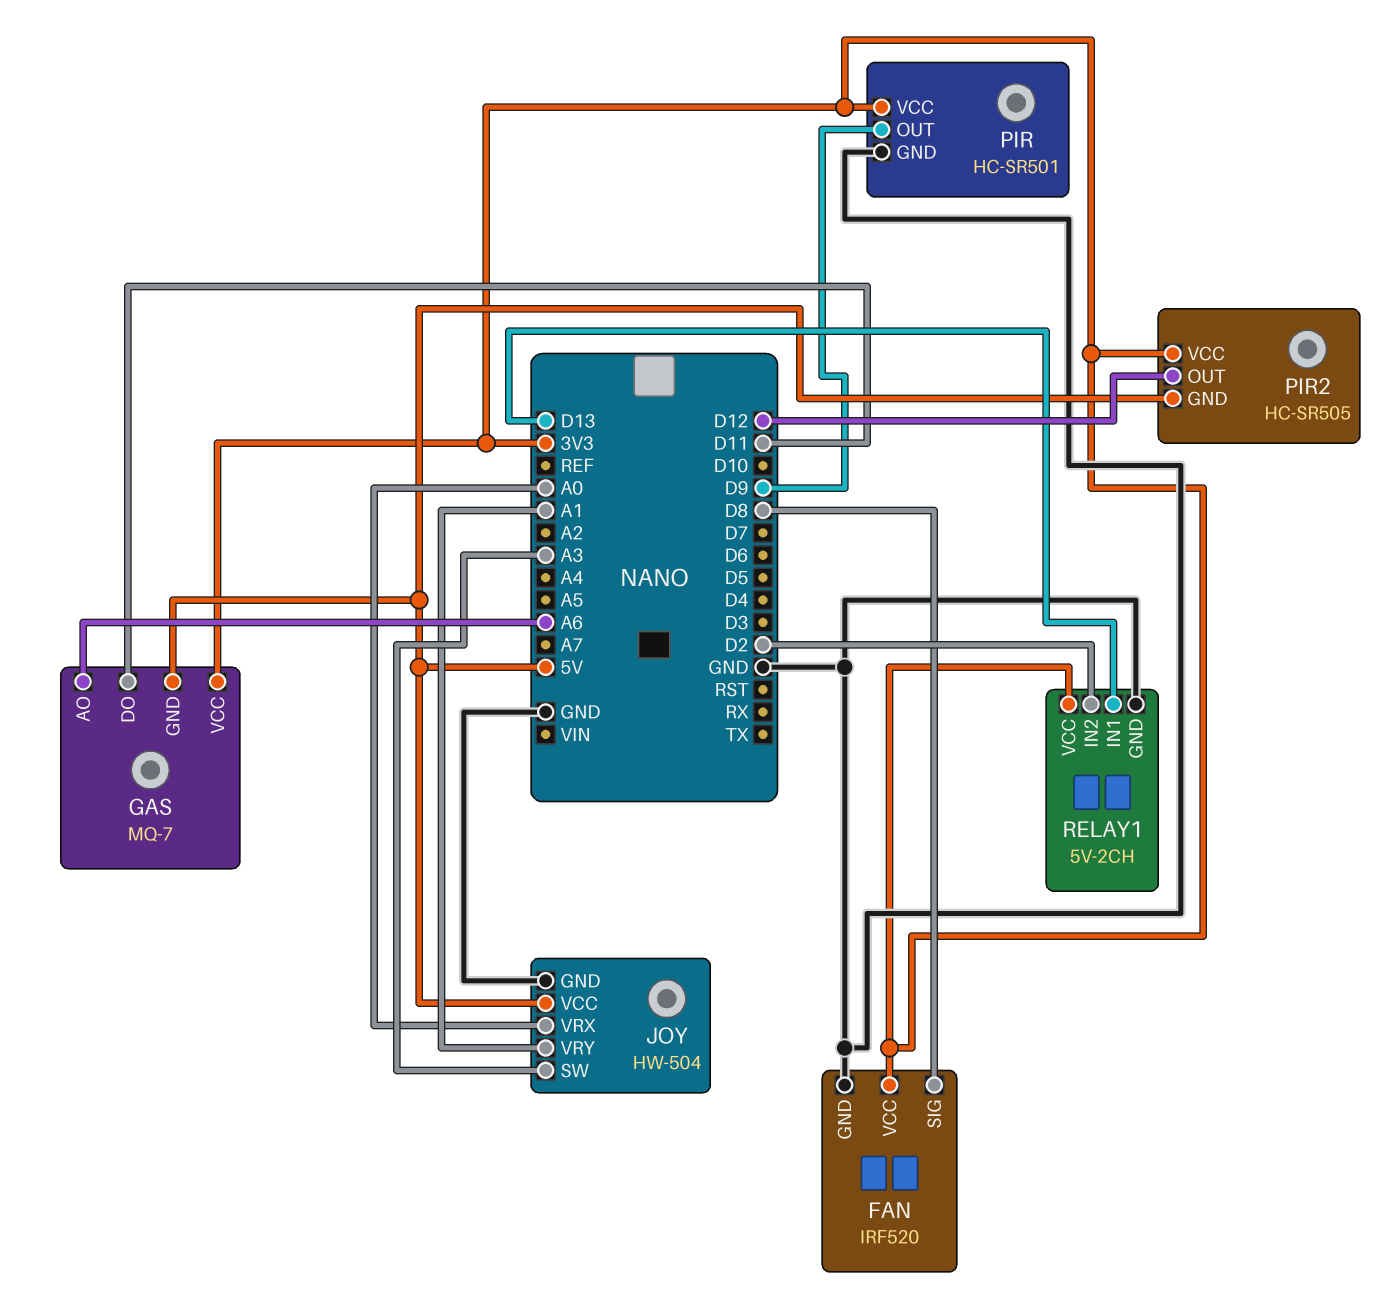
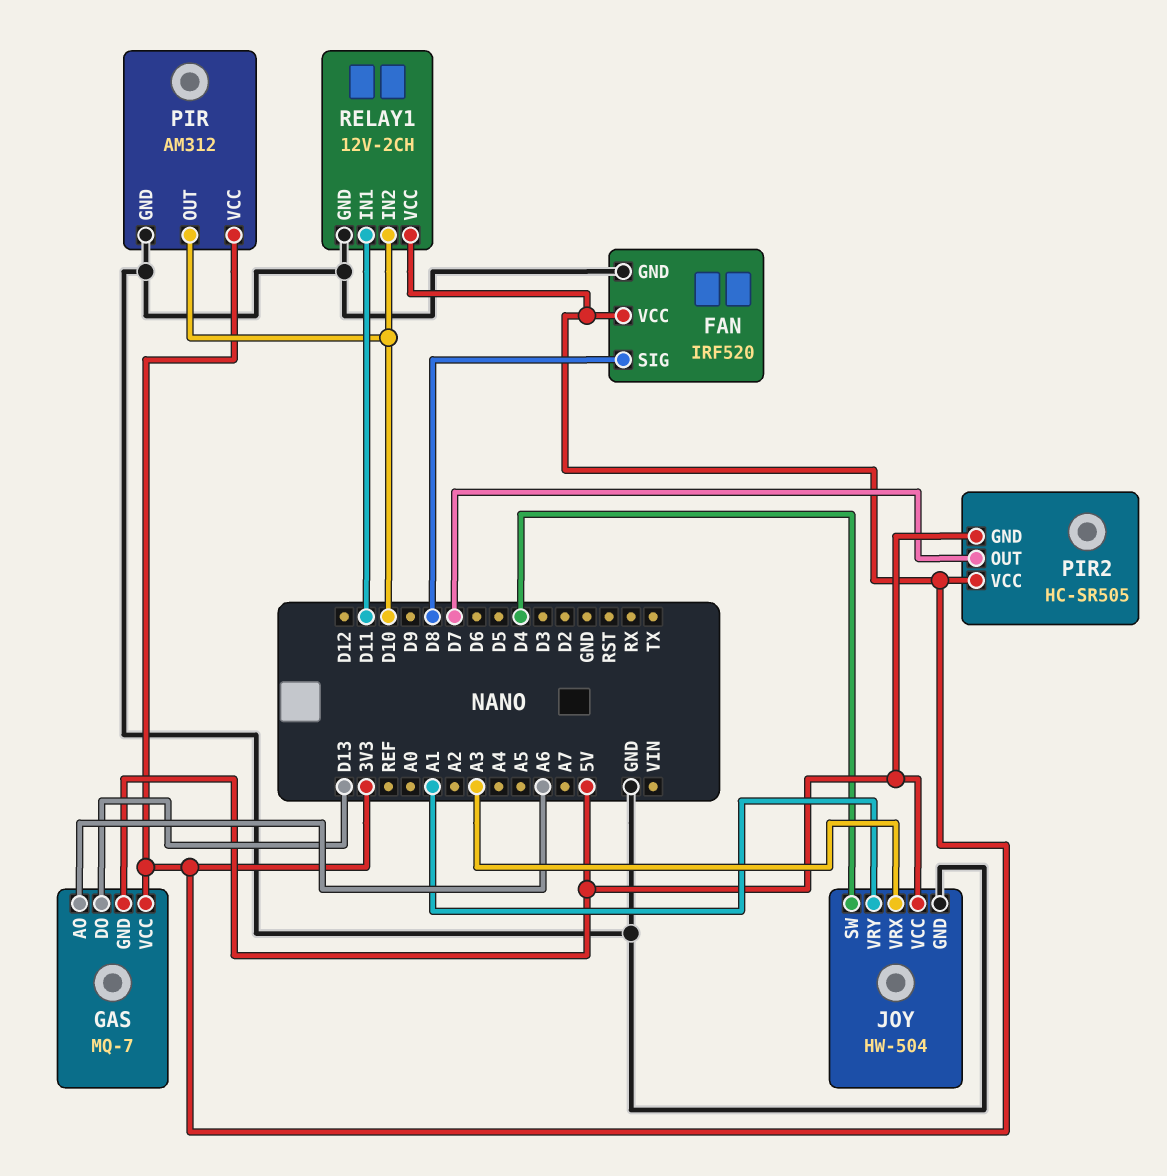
GAS pin DO: D11 -> D13
JOY pin SW: A3 -> D4
JOY pin VRX: A0 -> A3
PIR: HC-SR501 -> AM312
PIR pin OUT: D9 -> D10
PIR2 pin OUT: D12 -> D7
RELAY1: 5V-2CH -> 12V-2CH
RELAY1 pin IN1: D13 -> D11
RELAY1 pin IN2: D2 -> D10

